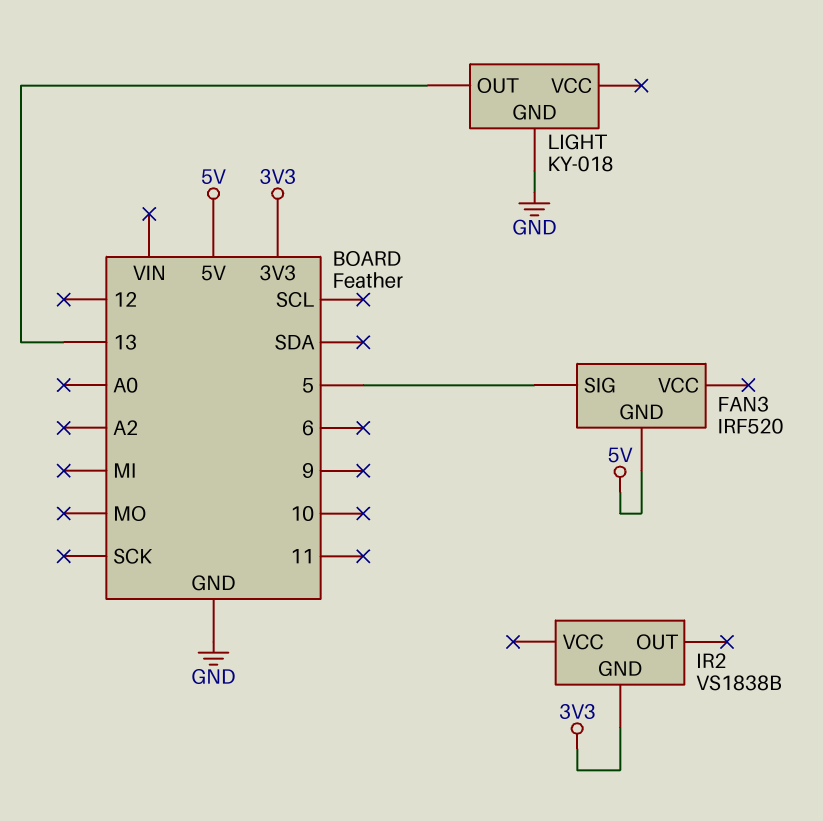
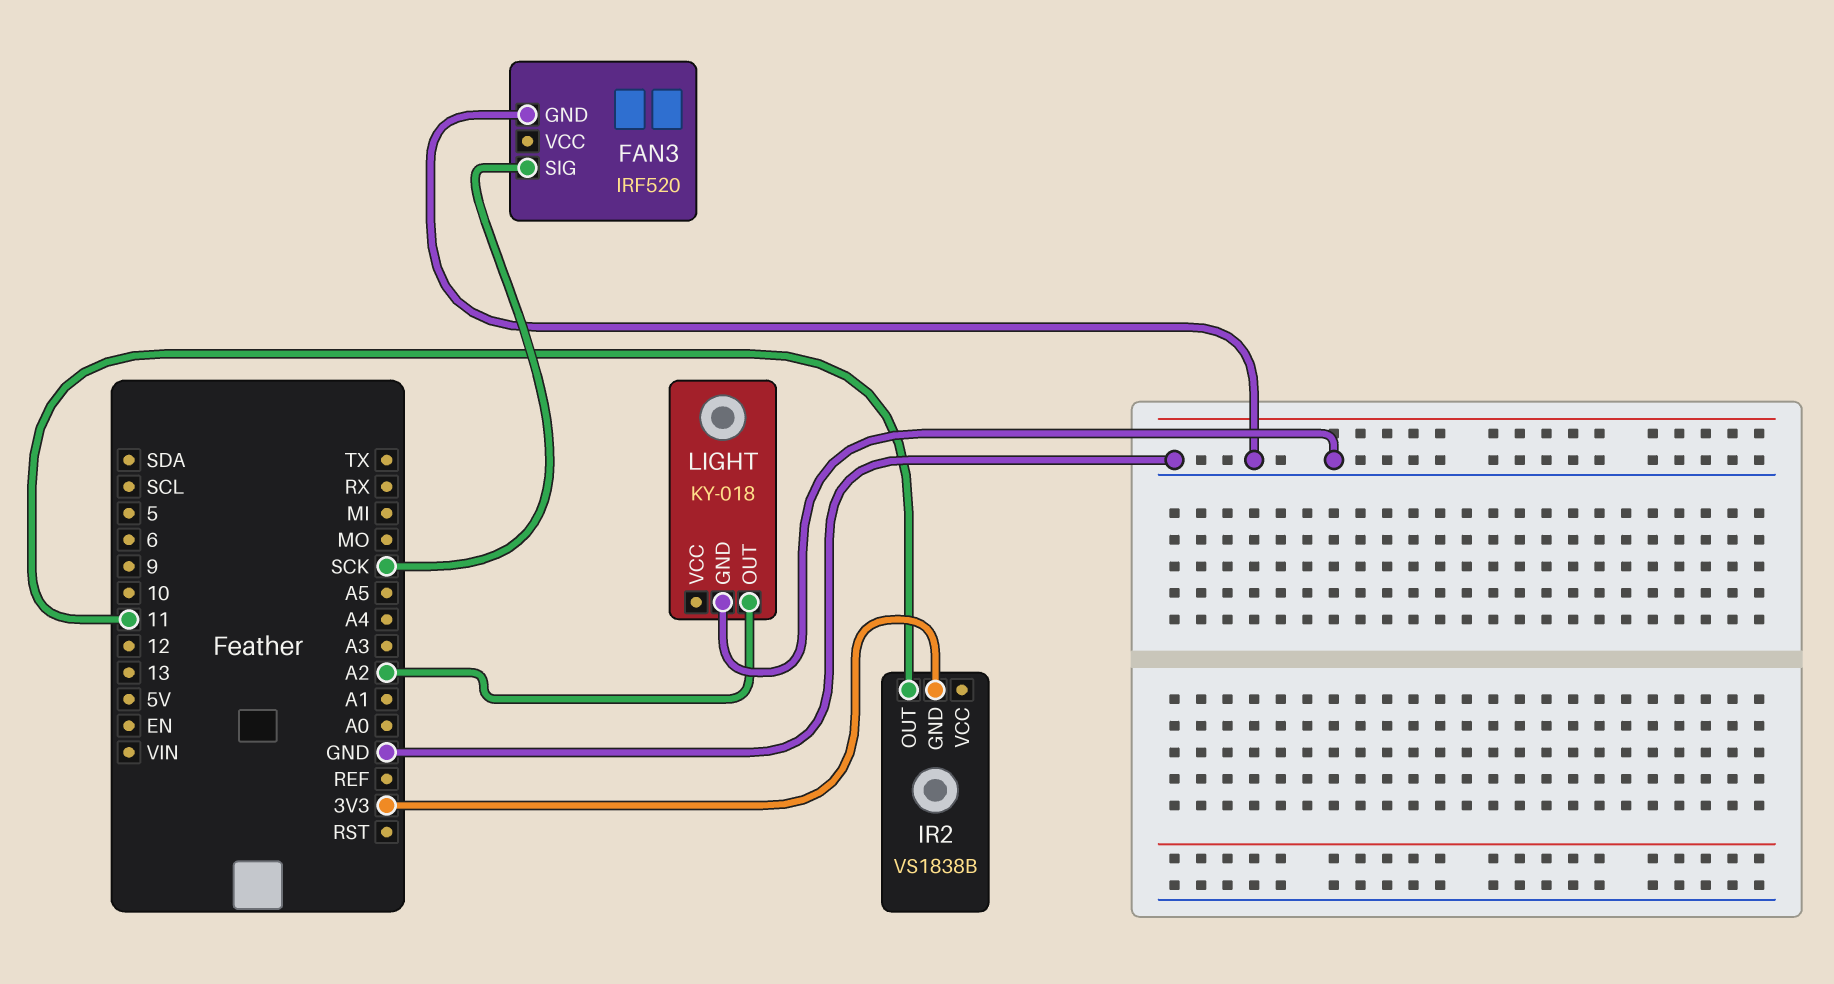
FAN3 pin GND: 5V -> GND
FAN3 pin SIG: 5 -> SCK
IR2 pin OUT: none -> 11
LIGHT pin OUT: 13 -> A2

